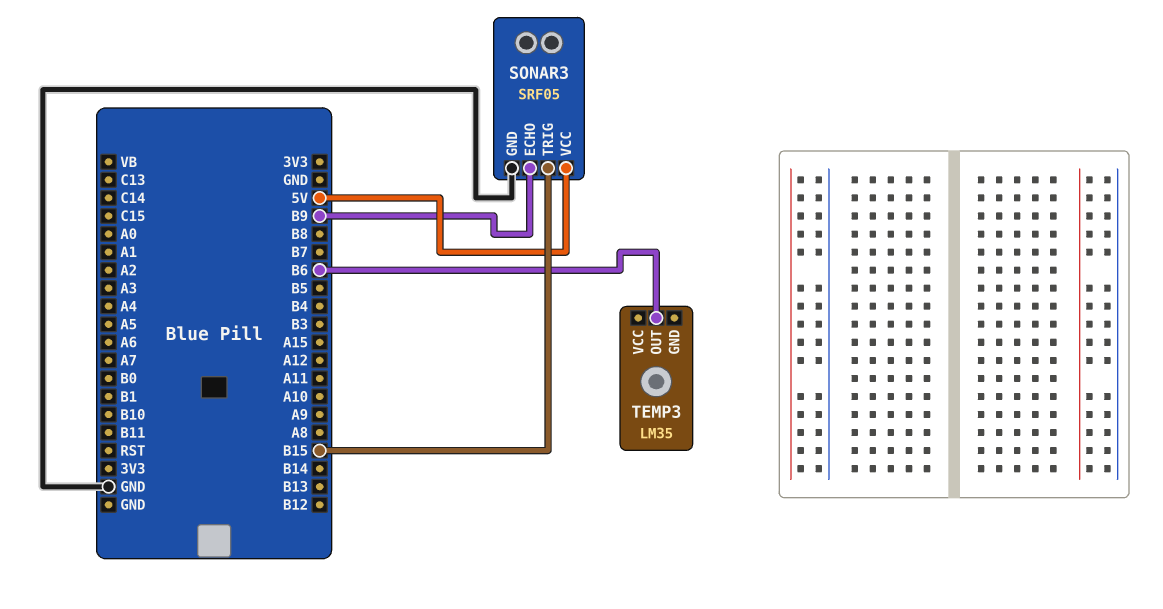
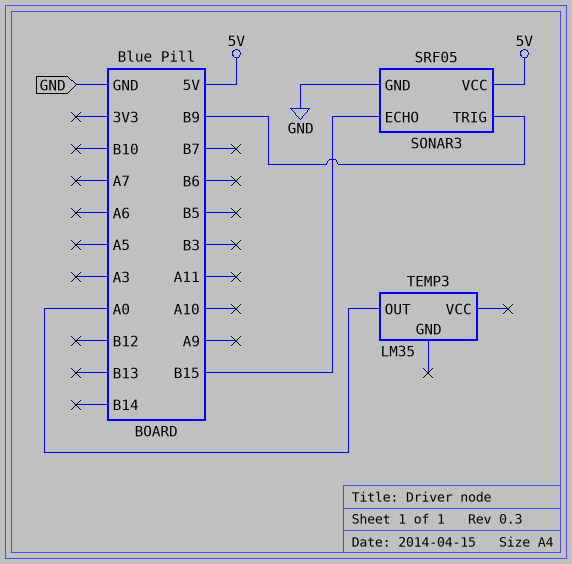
SONAR3 pin ECHO: B9 -> B15
SONAR3 pin TRIG: B15 -> B9
TEMP3 pin OUT: B6 -> A0

